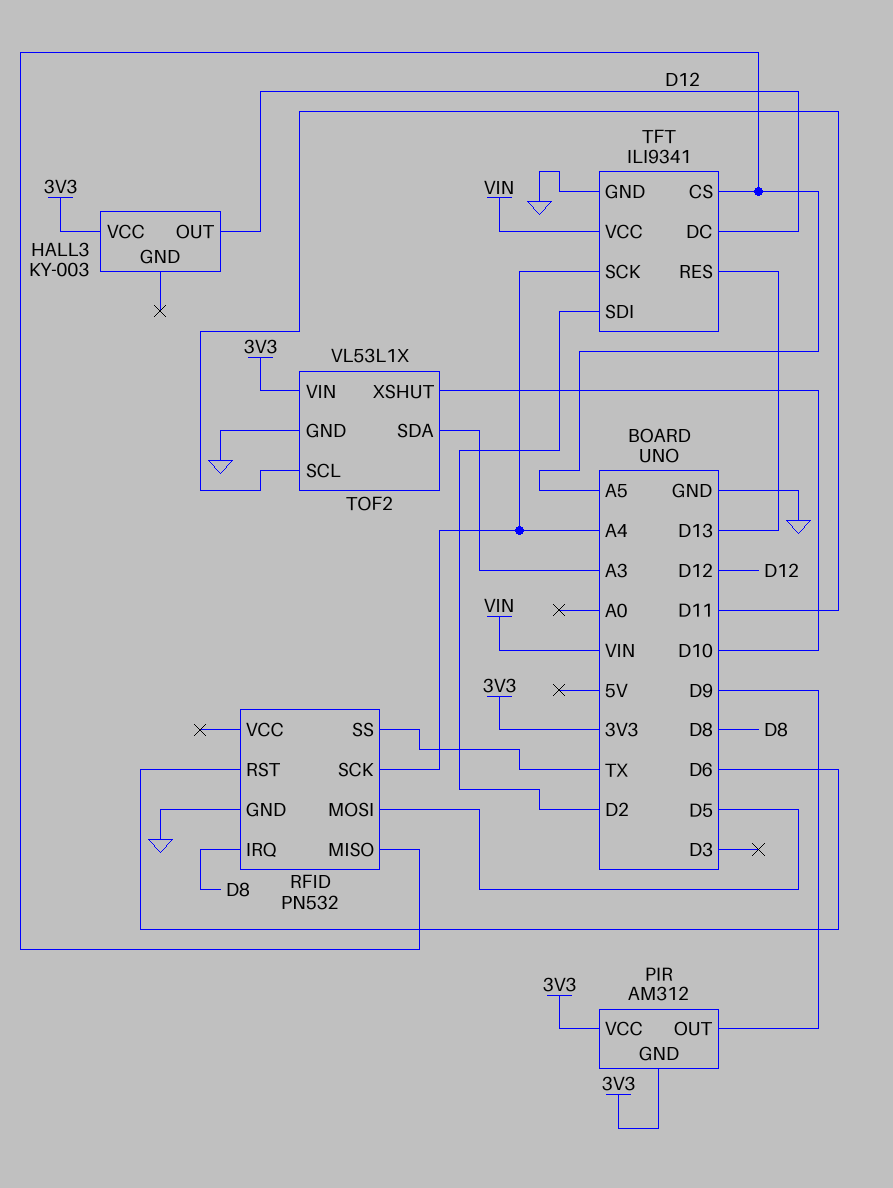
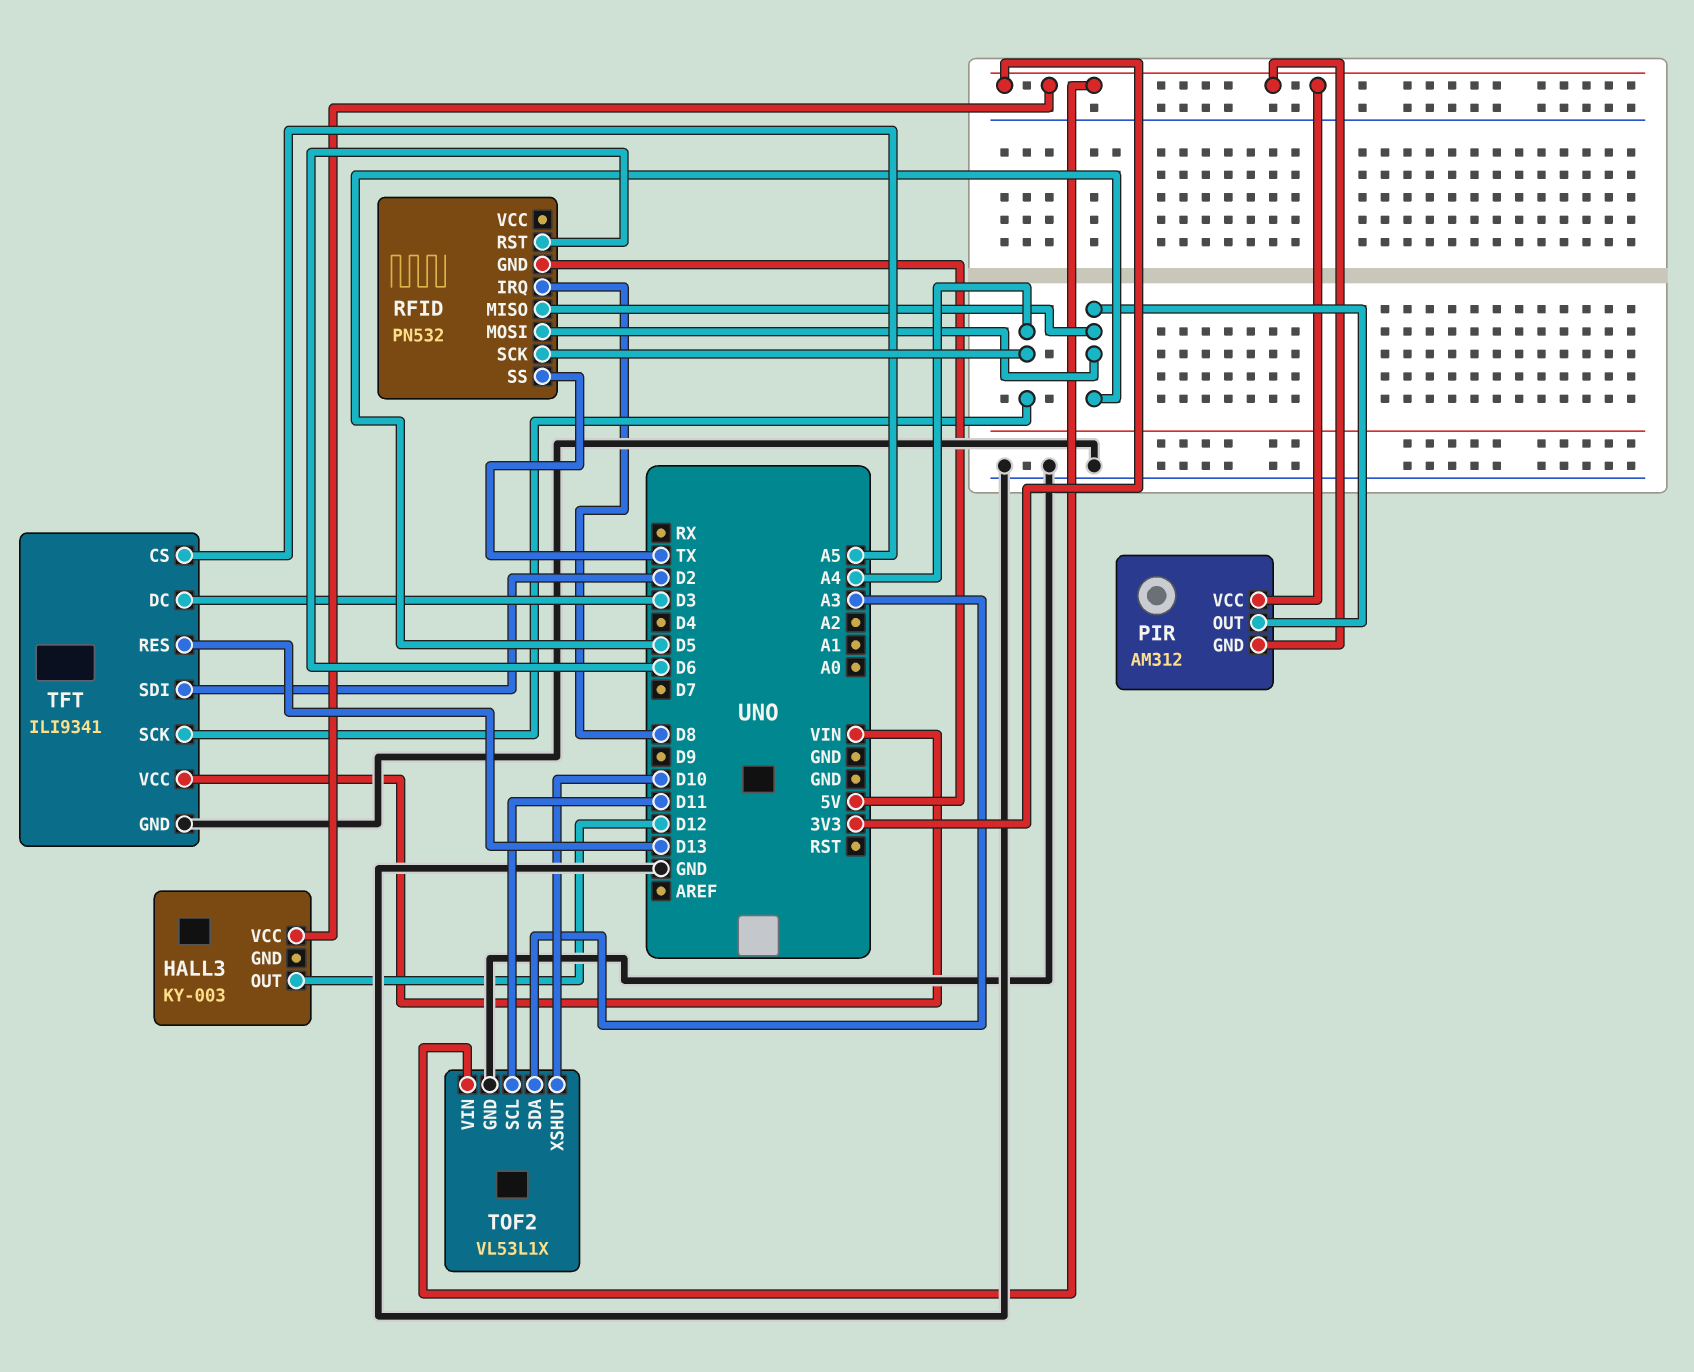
PIR pin OUT: D9 -> D5
RFID pin GND: GND -> 5V
RFID pin MISO: A5 -> D5
TFT pin DC: D12 -> D3

